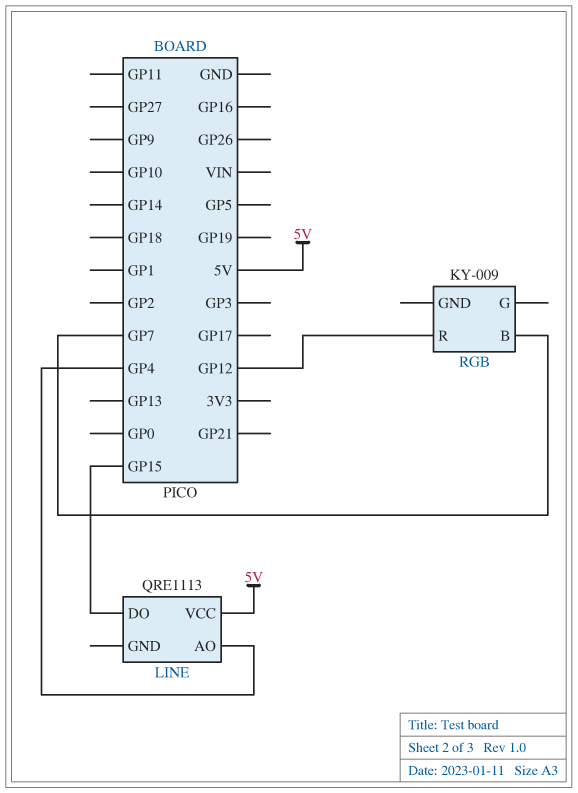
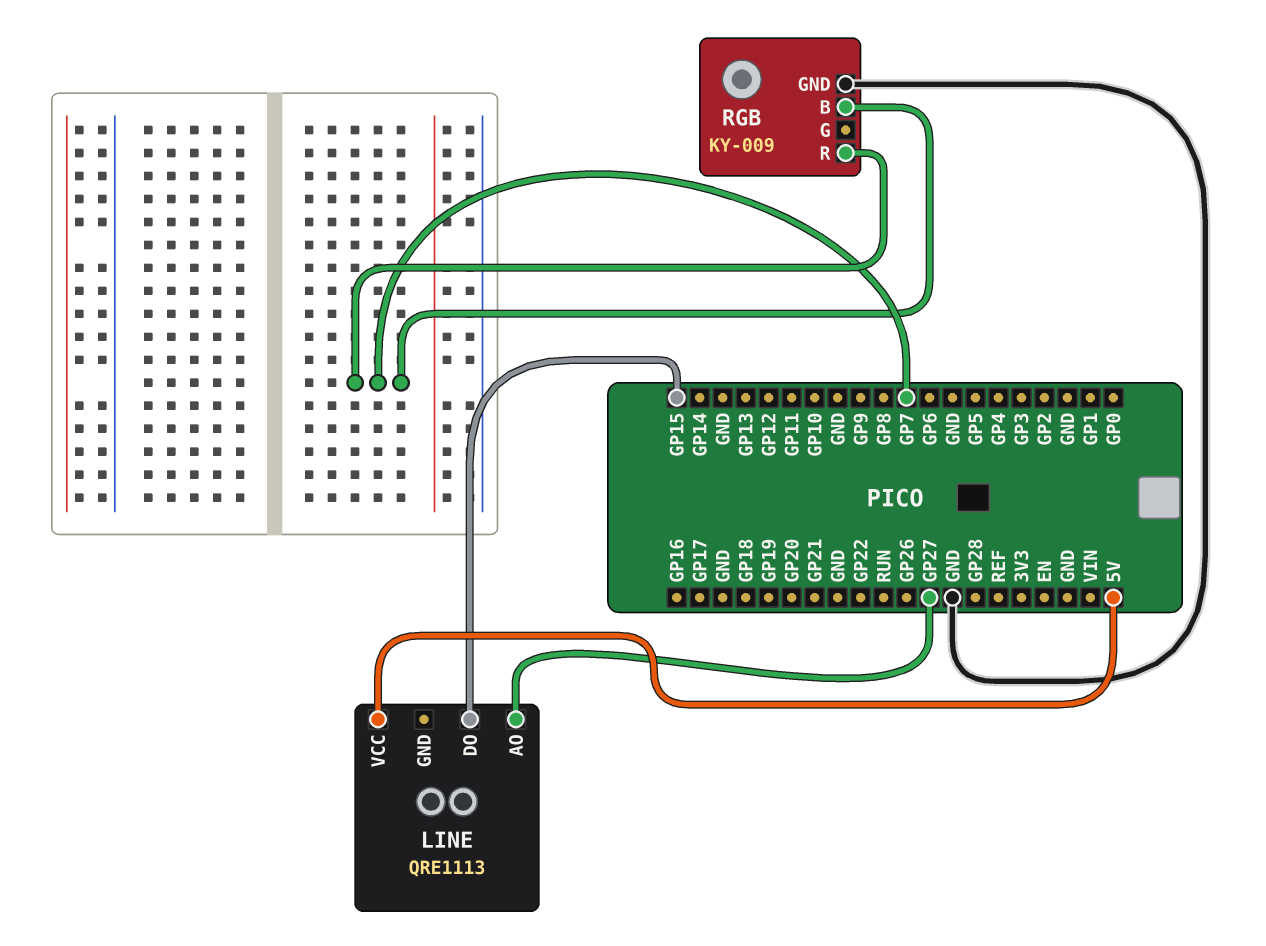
LINE pin AO: GP4 -> GP27
RGB pin GND: none -> GND
RGB pin R: GP12 -> GP7

